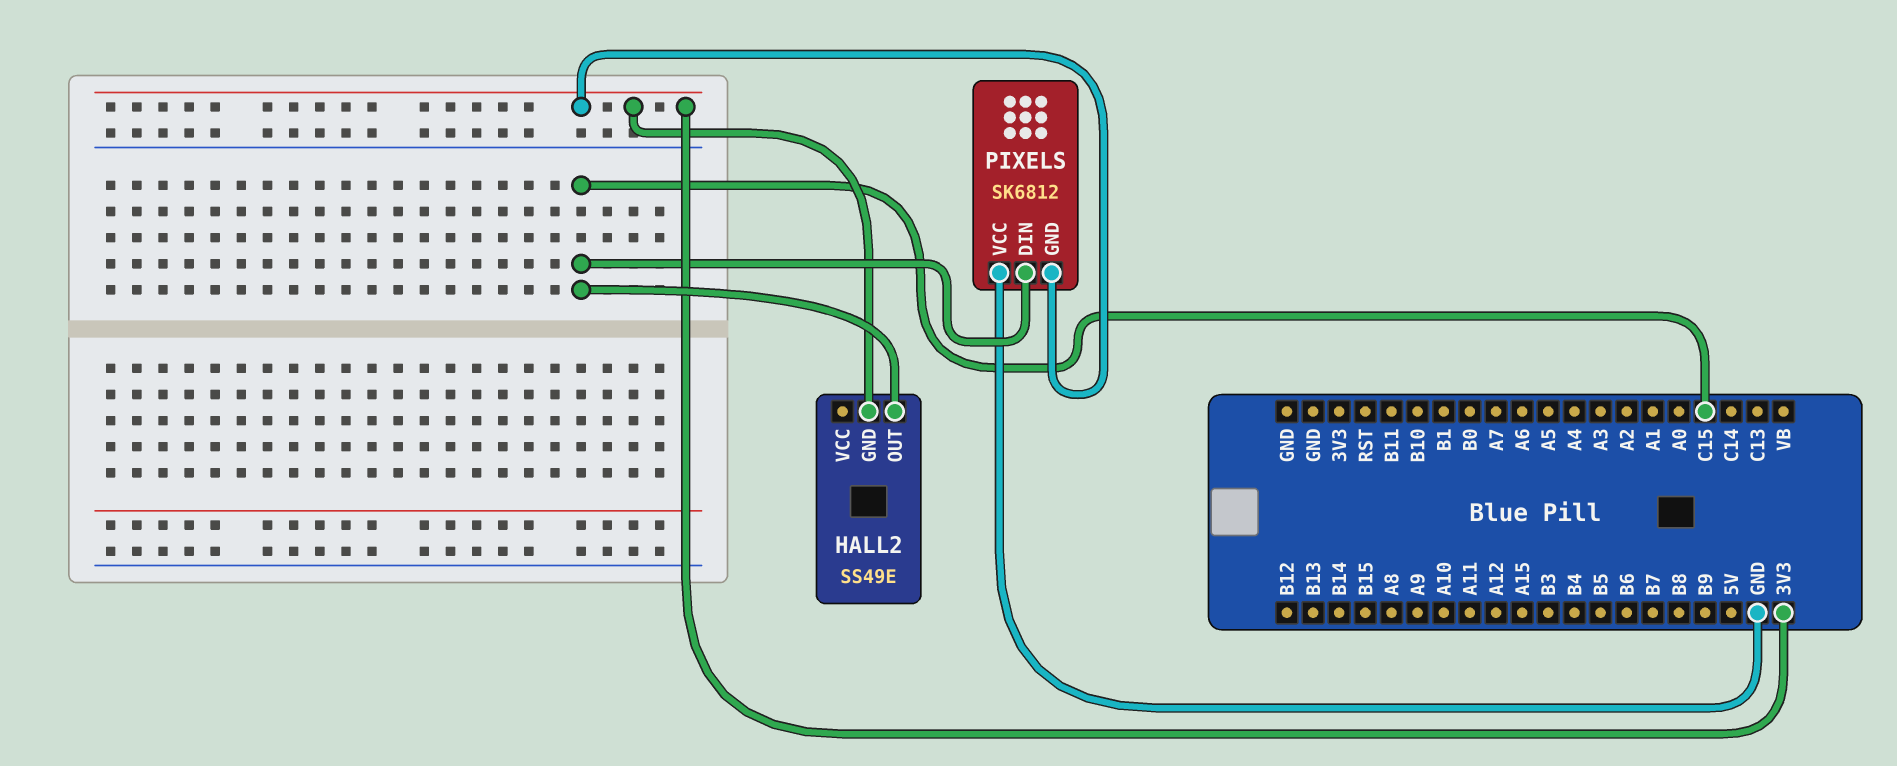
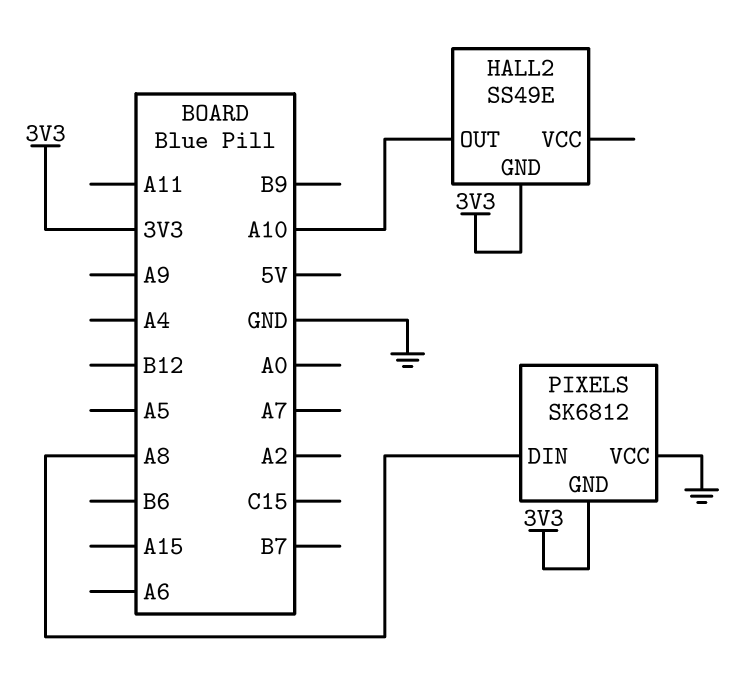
HALL2 pin OUT: C15 -> A10
PIXELS pin DIN: C15 -> A8

